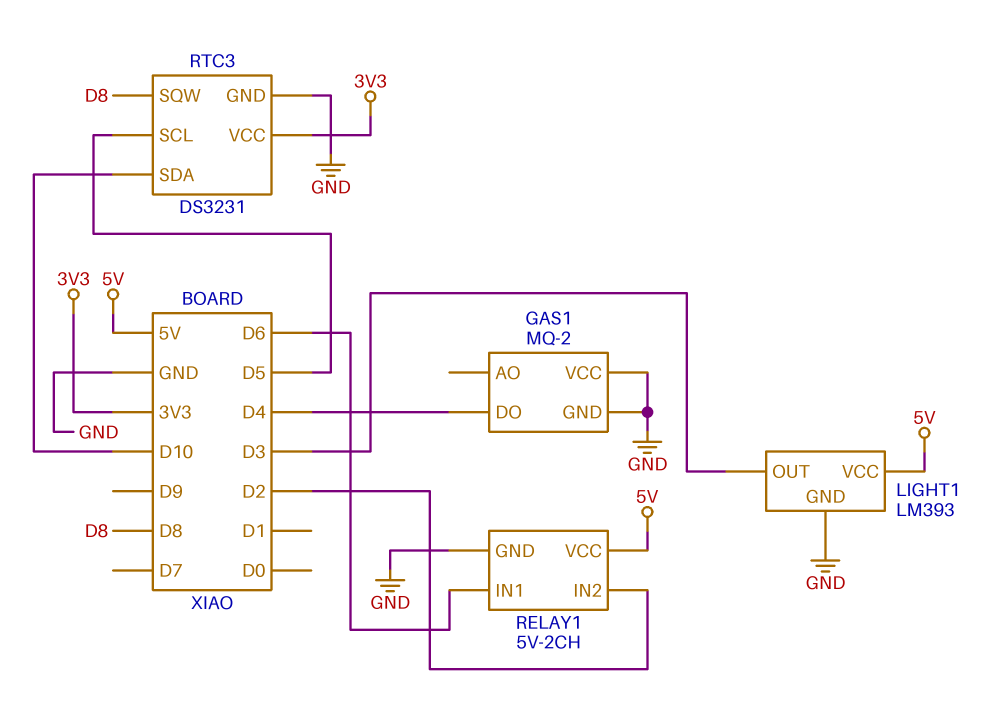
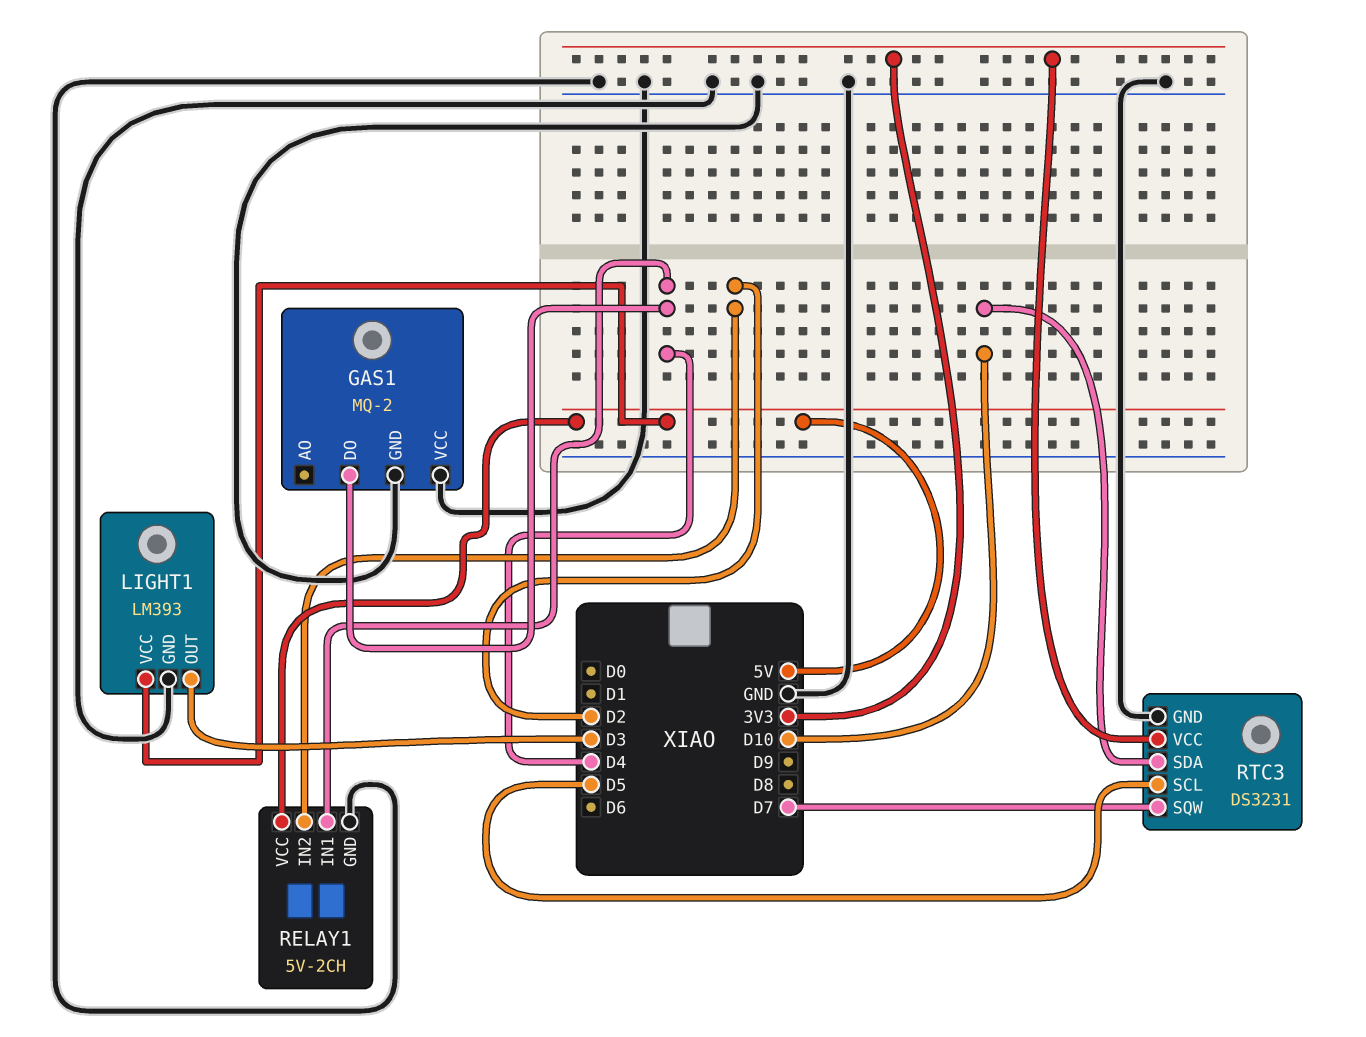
RELAY1 pin IN1: D6 -> D4
RTC3 pin SQW: D8 -> D7

